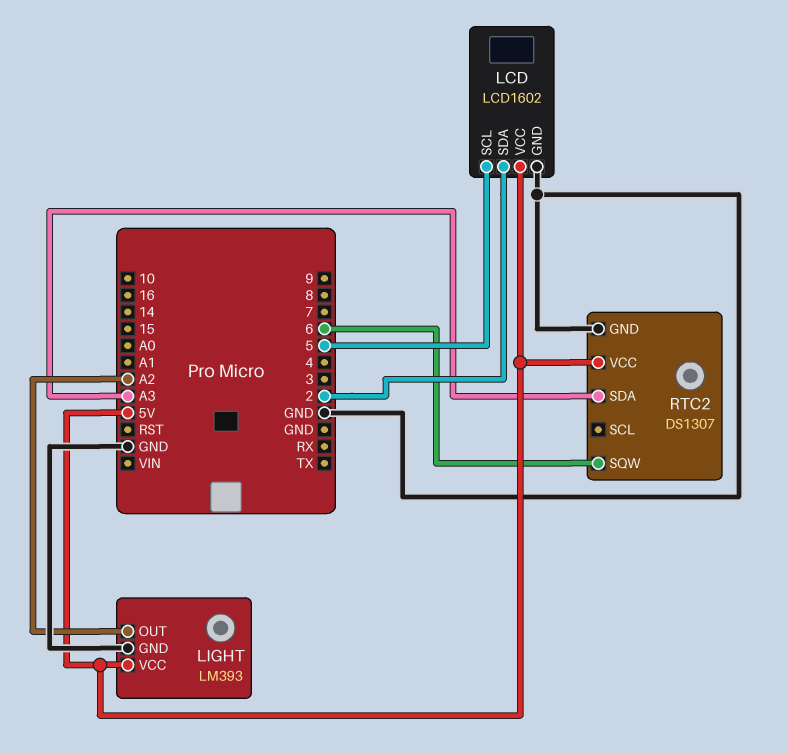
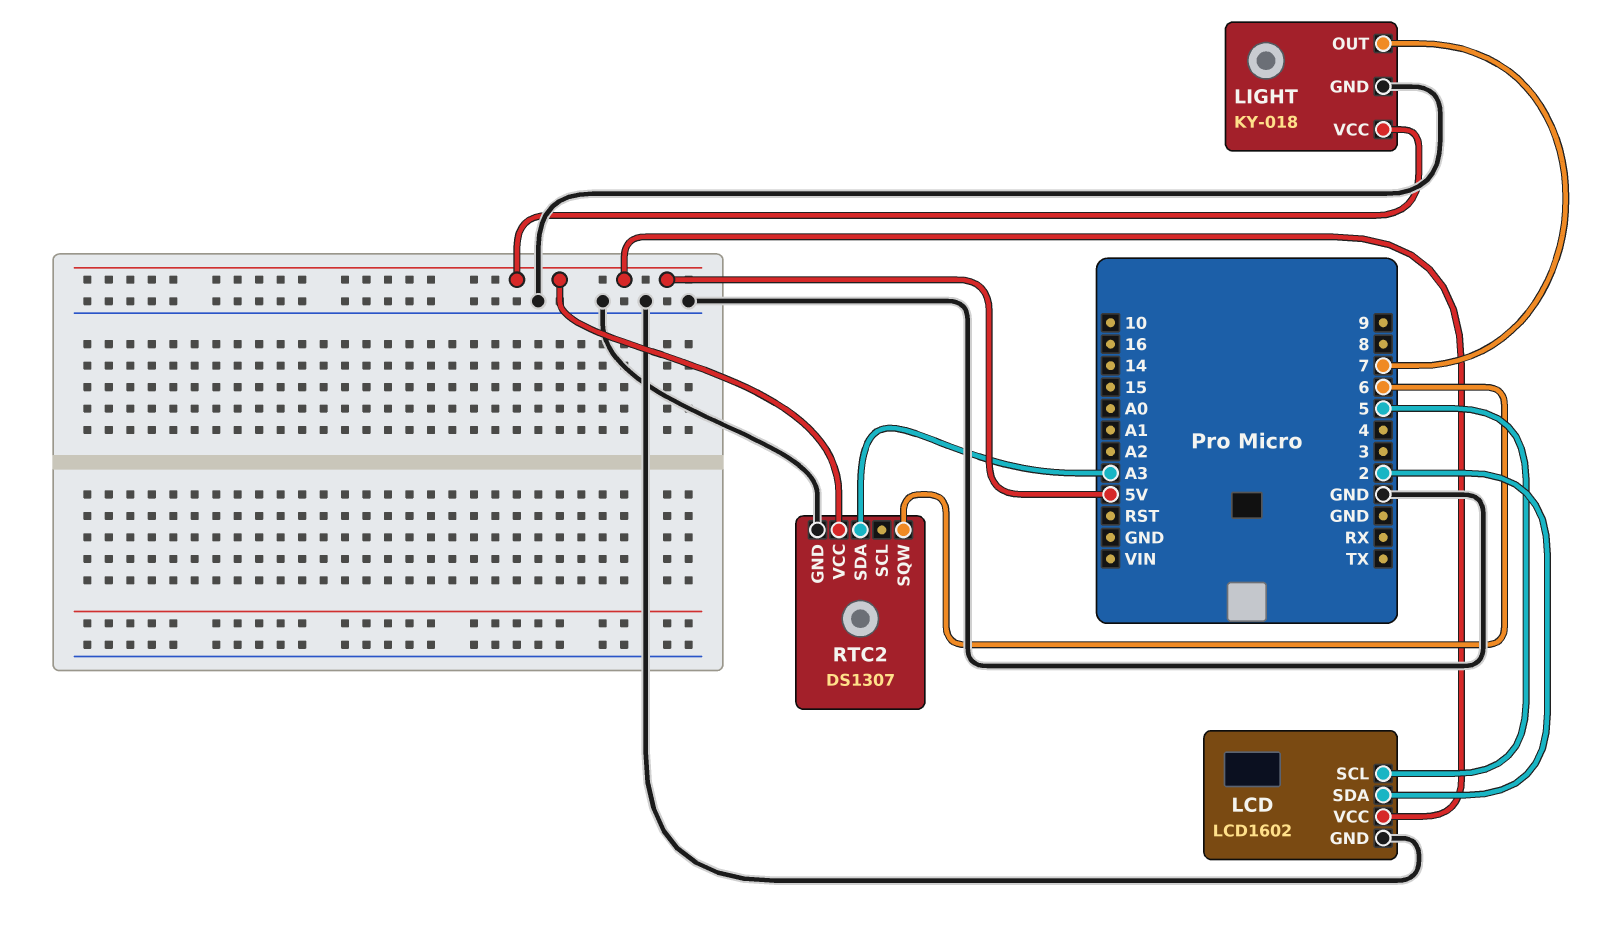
LIGHT: LM393 -> KY-018
LIGHT pin OUT: A2 -> 7

